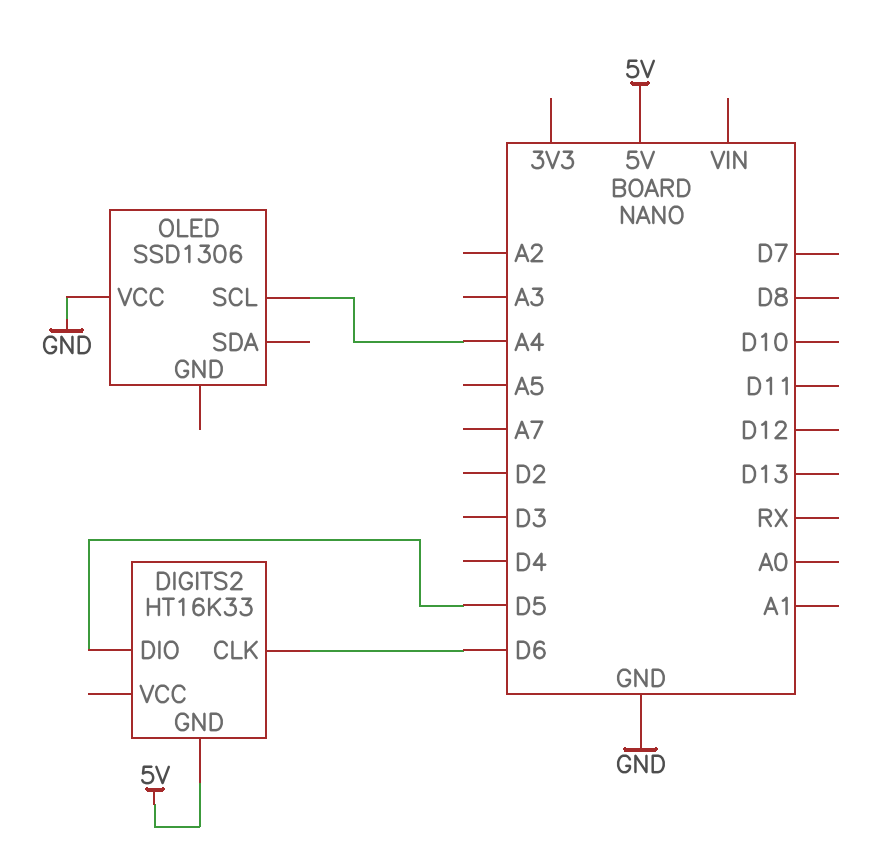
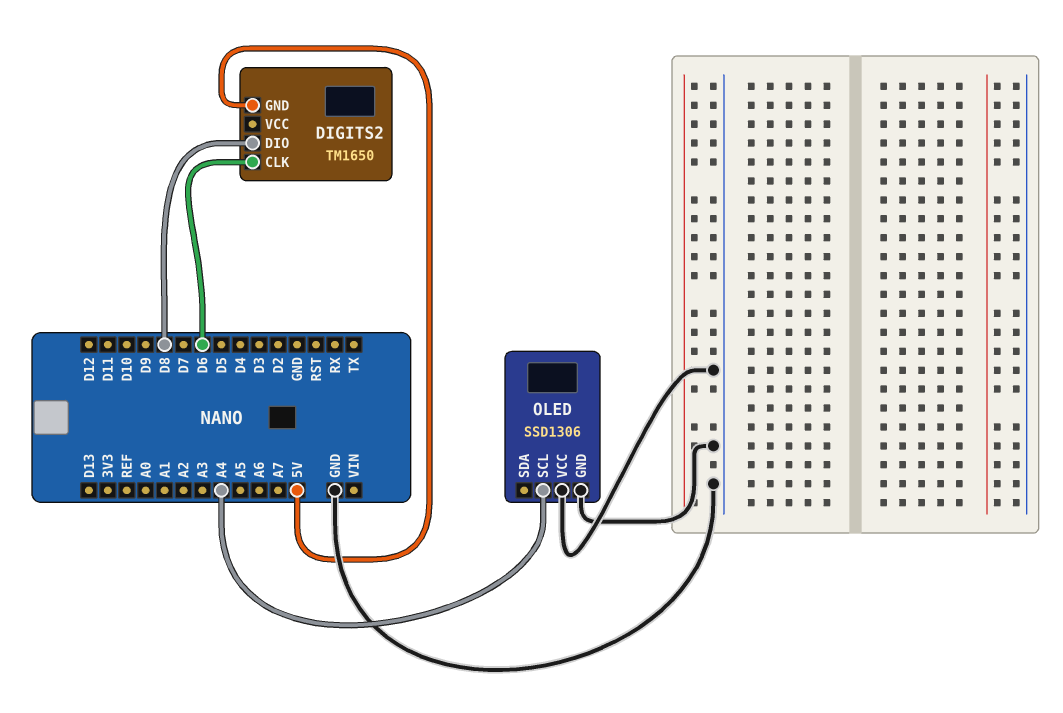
DIGITS2: HT16K33 -> TM1650
DIGITS2 pin DIO: D5 -> D8
OLED pin GND: none -> GND

